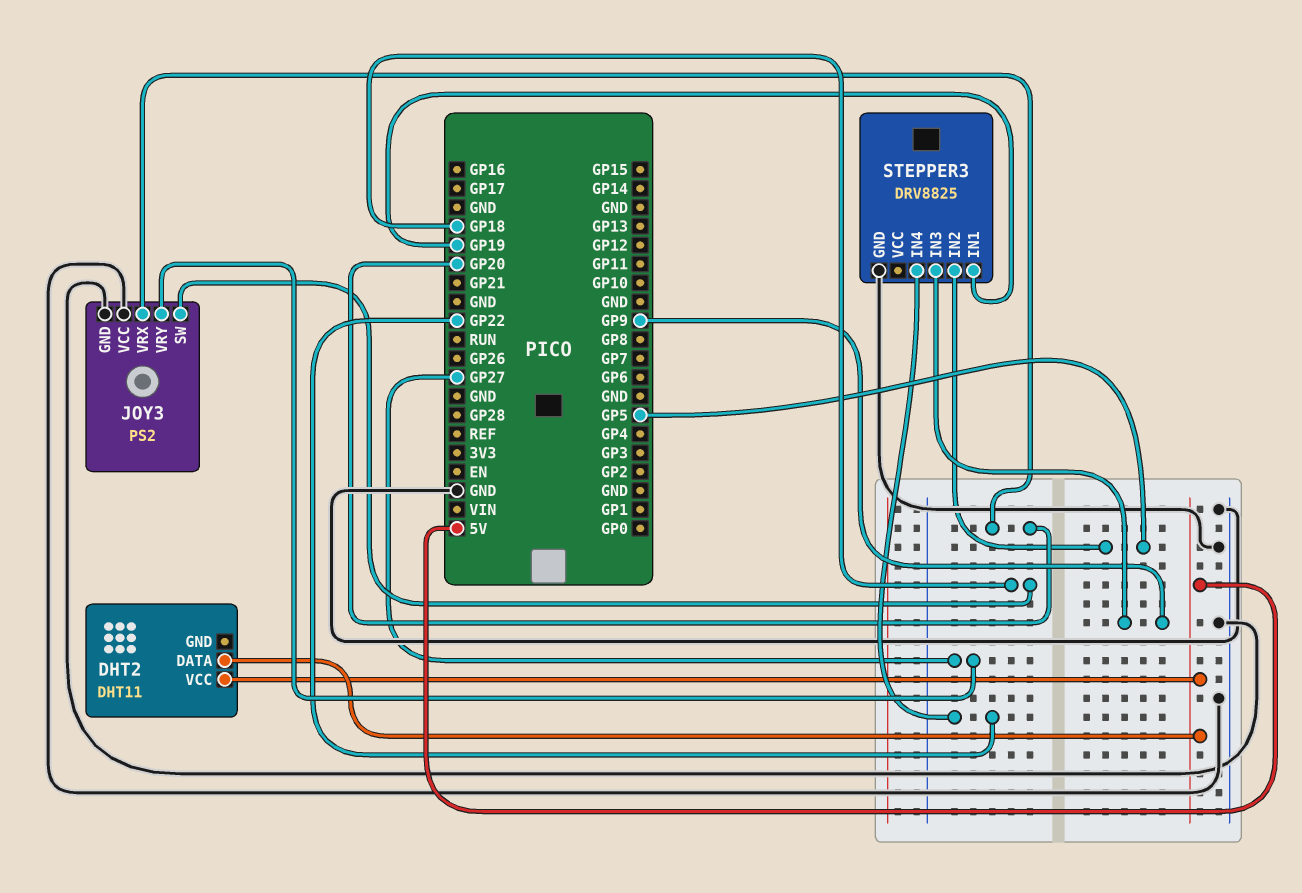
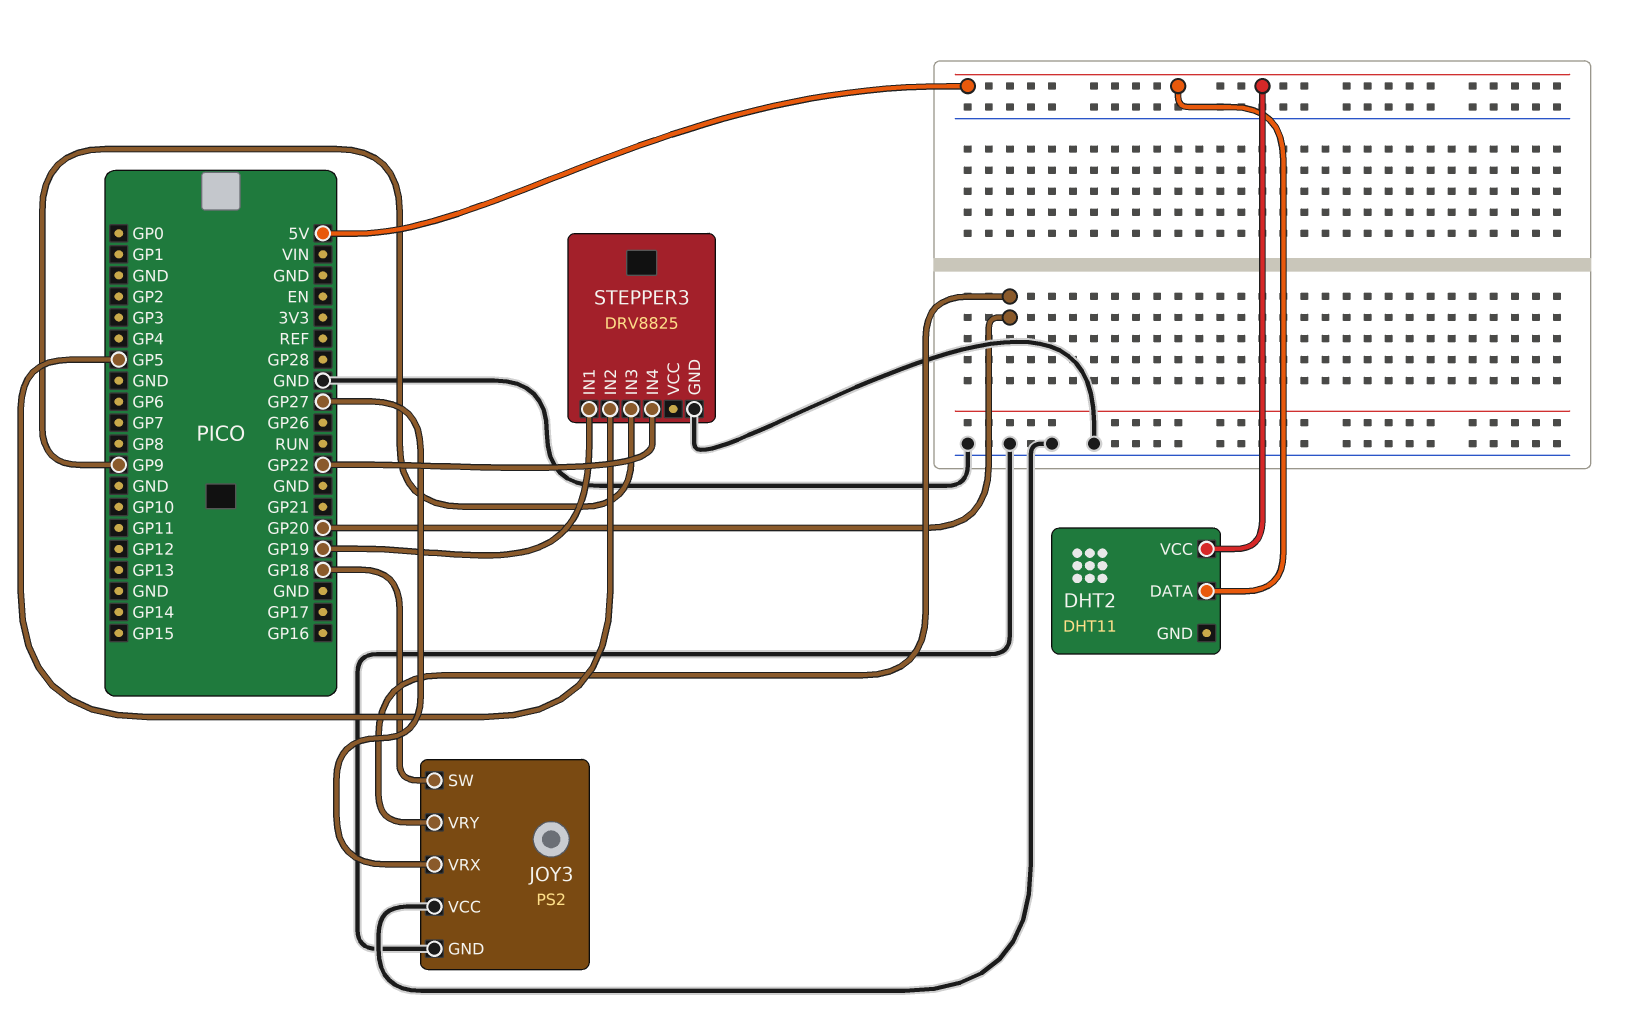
JOY3 pin VRX: GP20 -> GP27
JOY3 pin VRY: GP27 -> GP20

